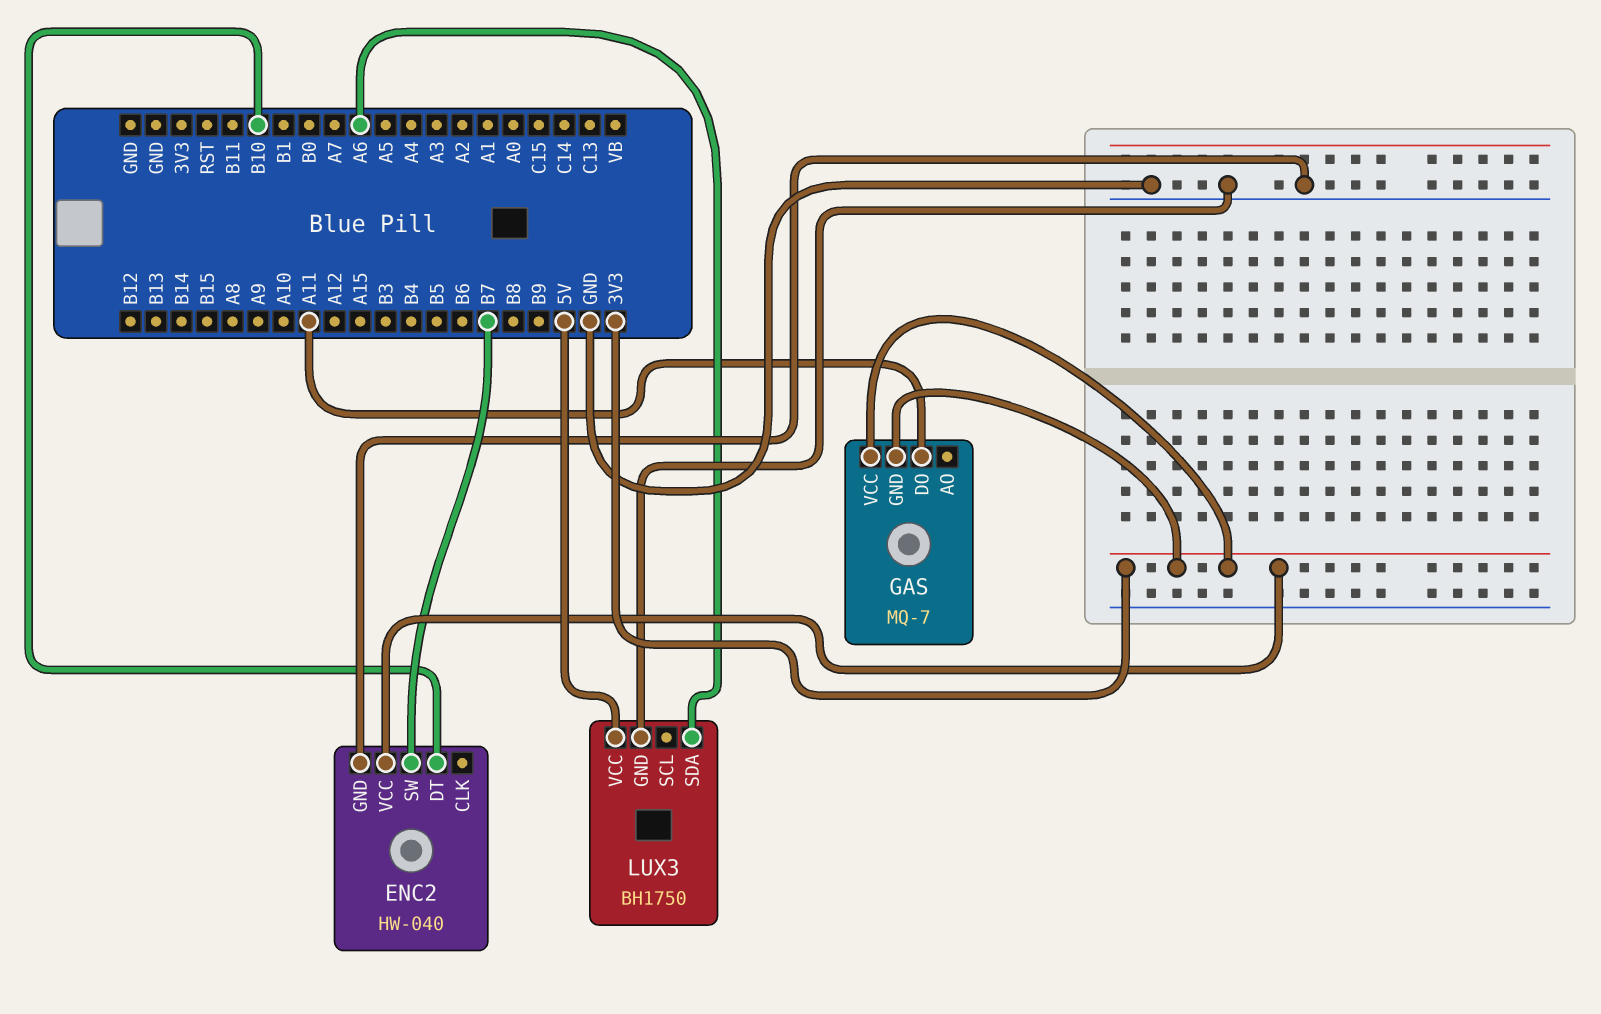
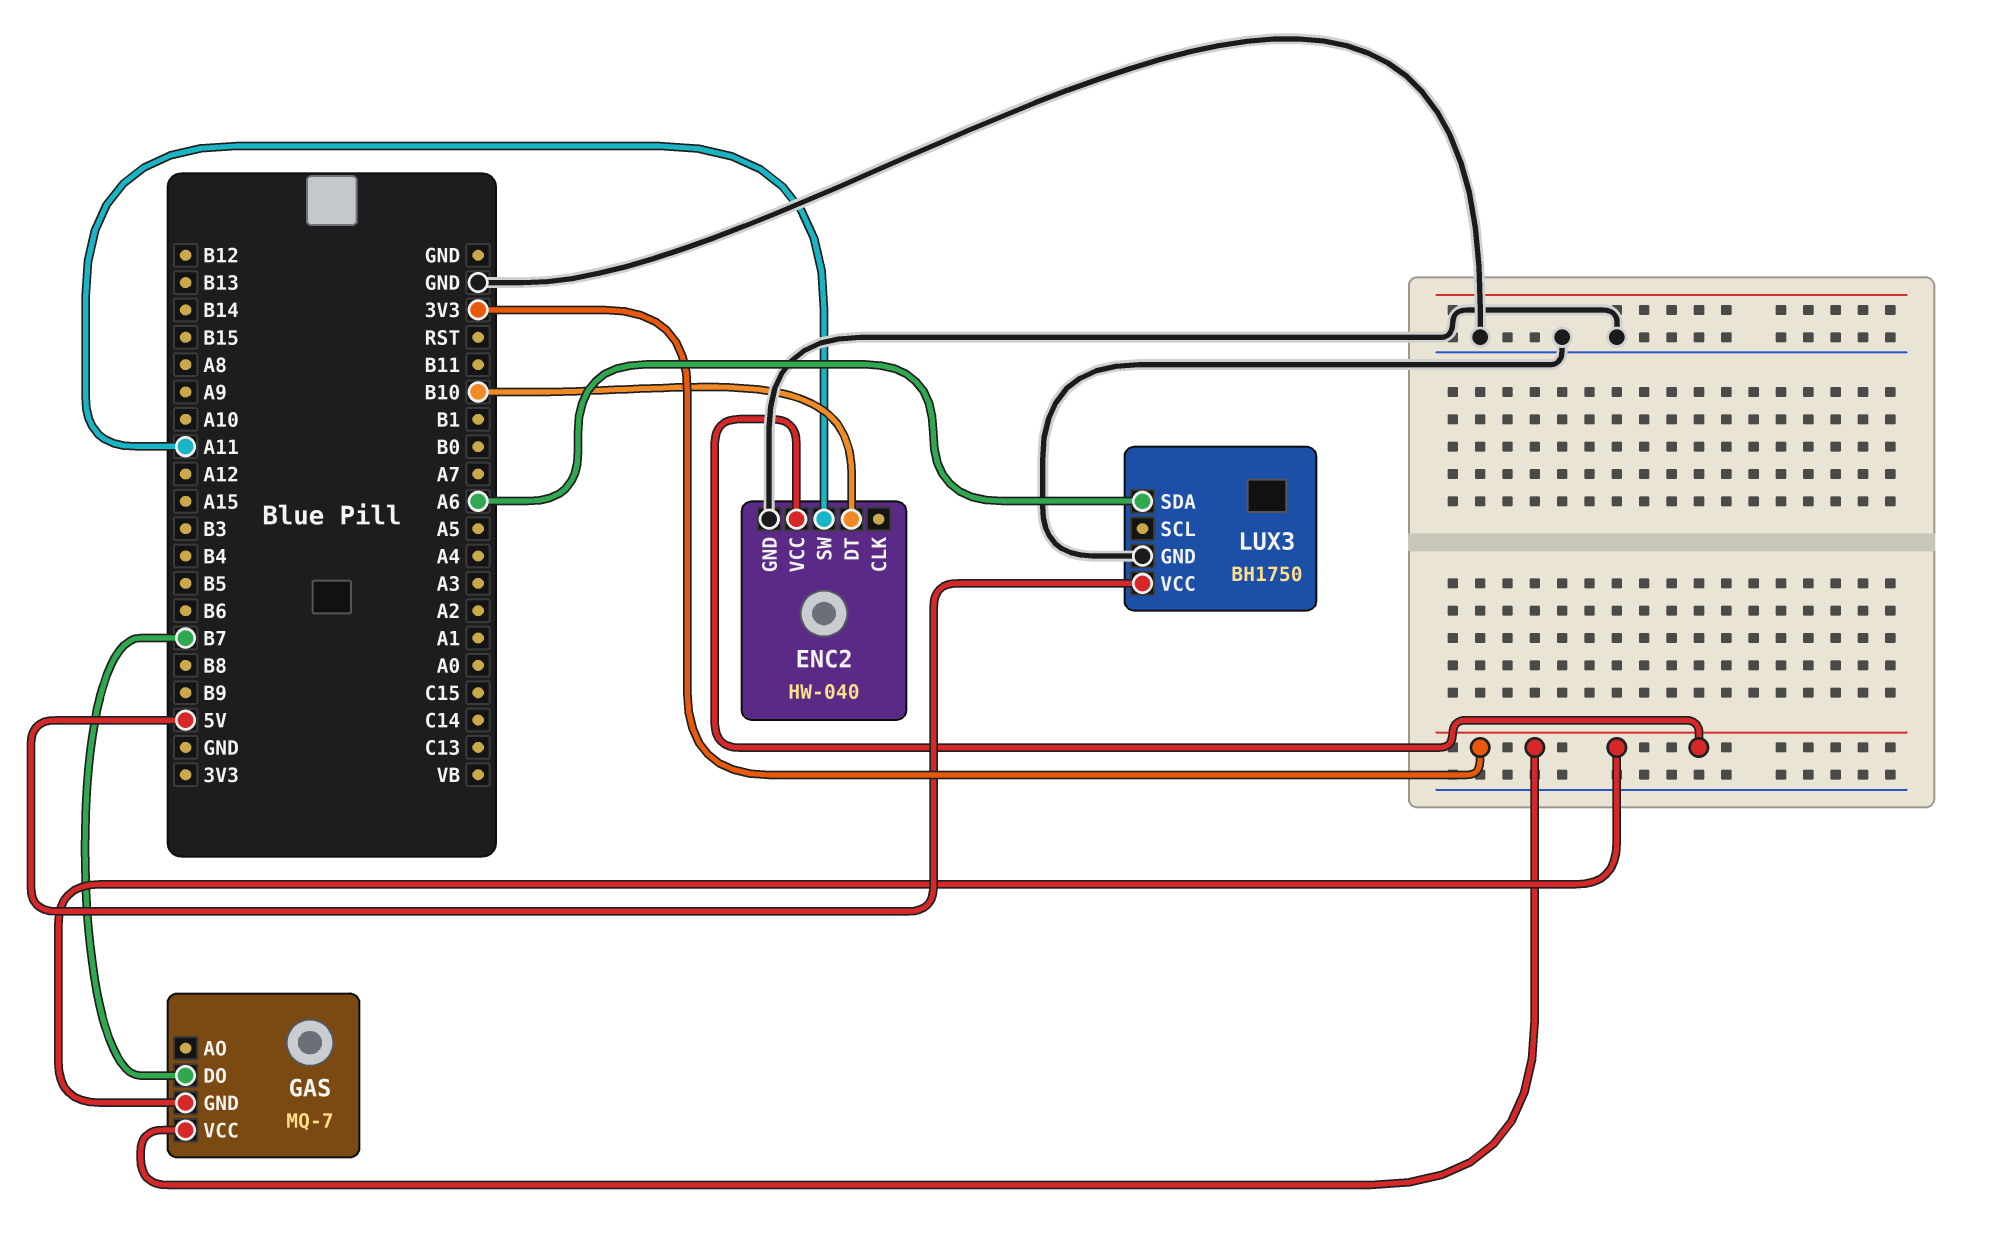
ENC2 pin SW: B7 -> A11
GAS pin DO: A11 -> B7

